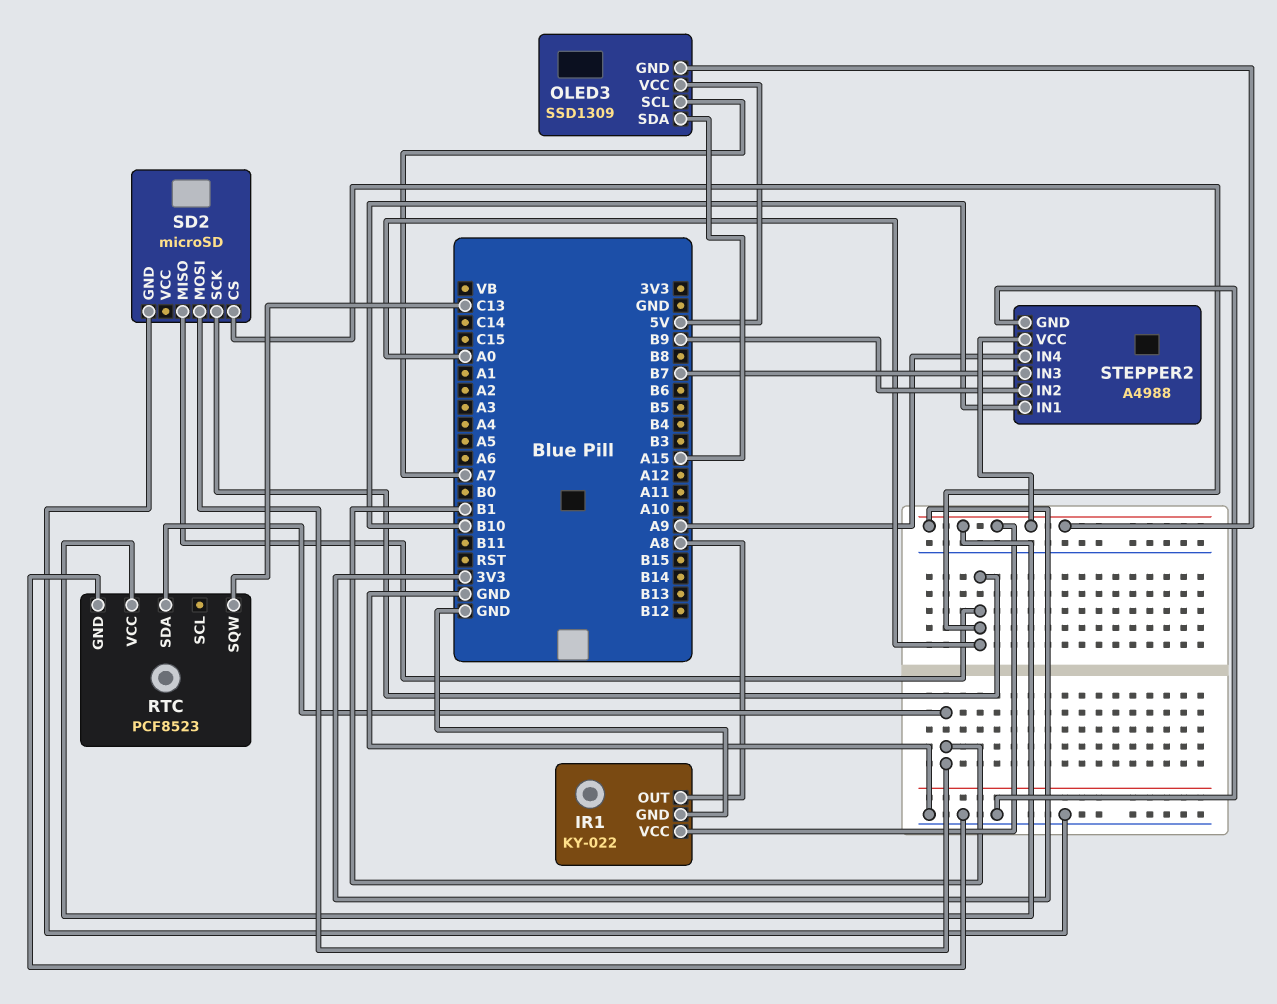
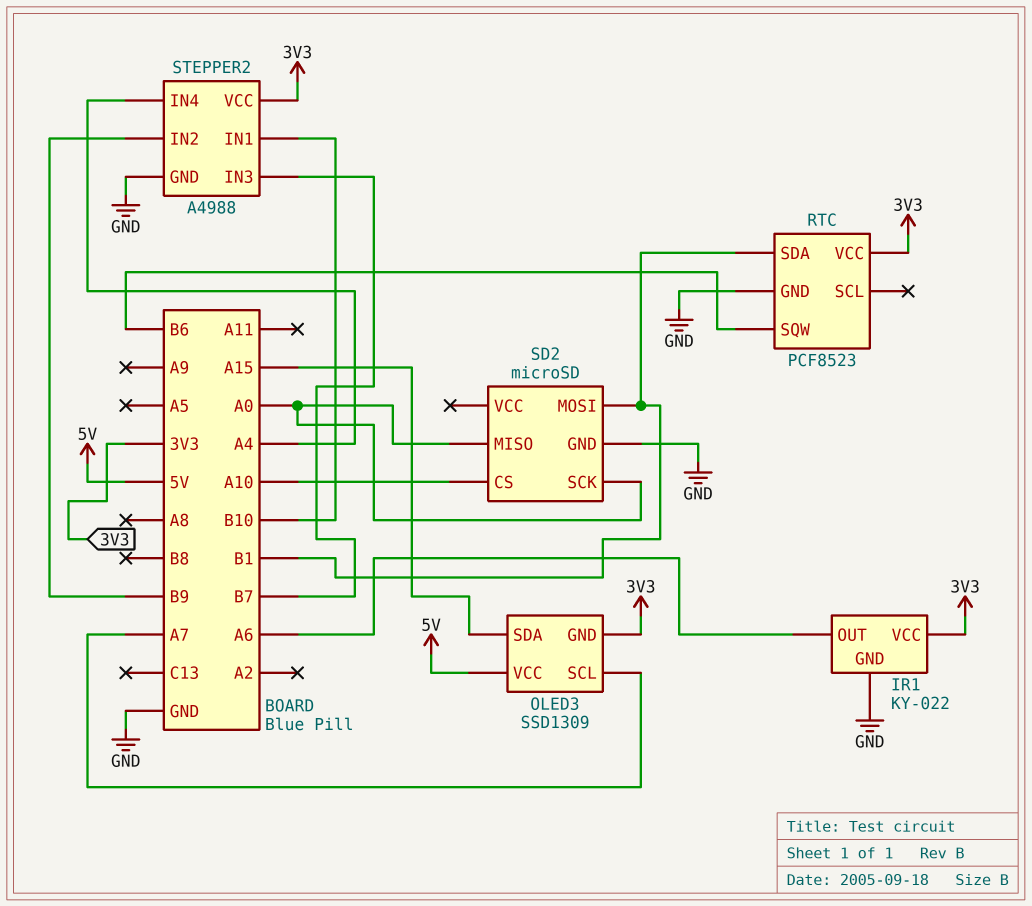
IR1 pin OUT: A8 -> A6
RTC pin SQW: C13 -> B6
SD2 pin CS: A0 -> A10
STEPPER2 pin IN4: A9 -> A4

